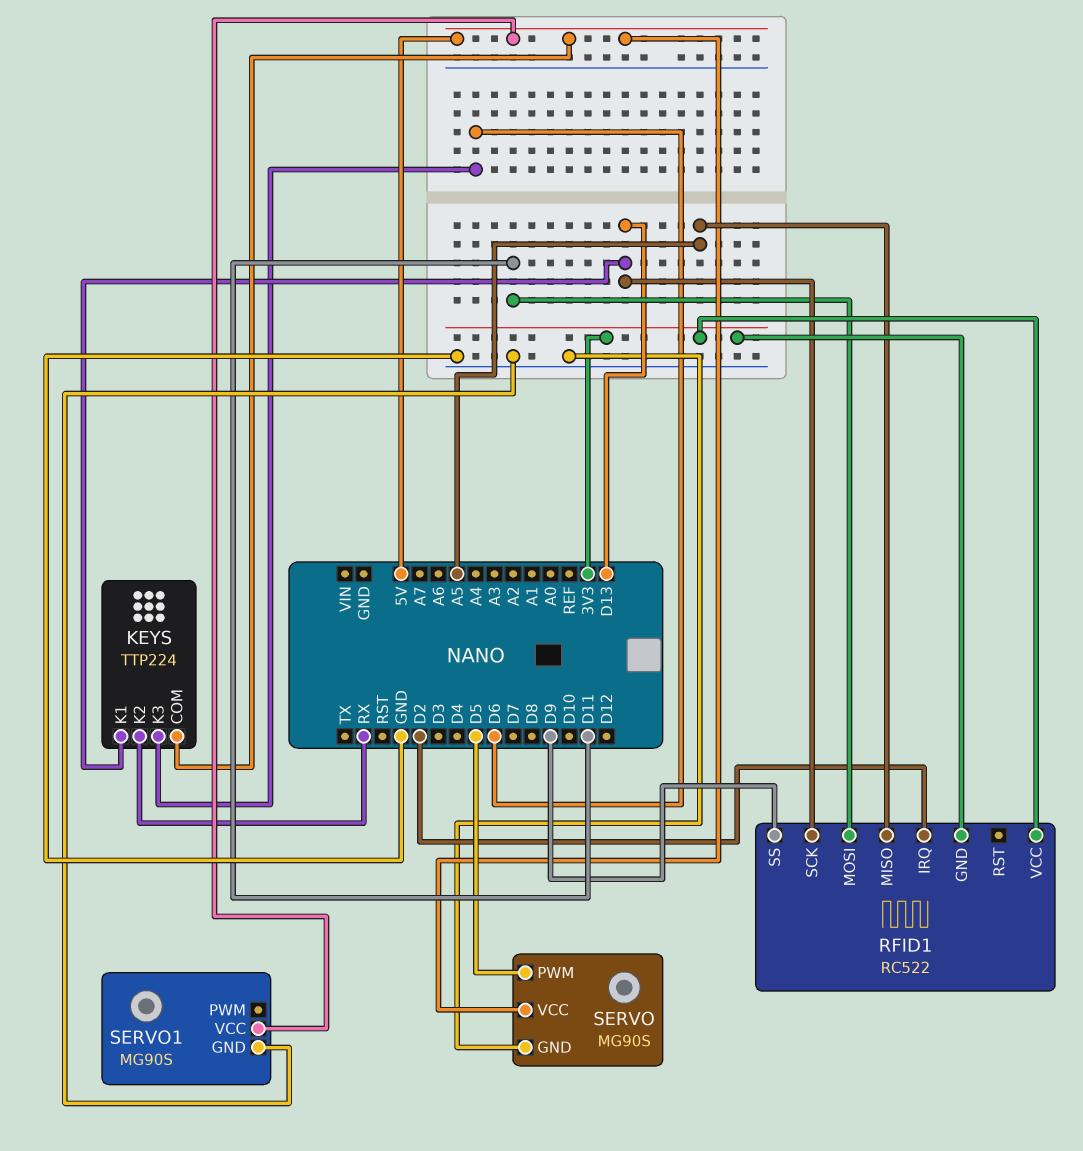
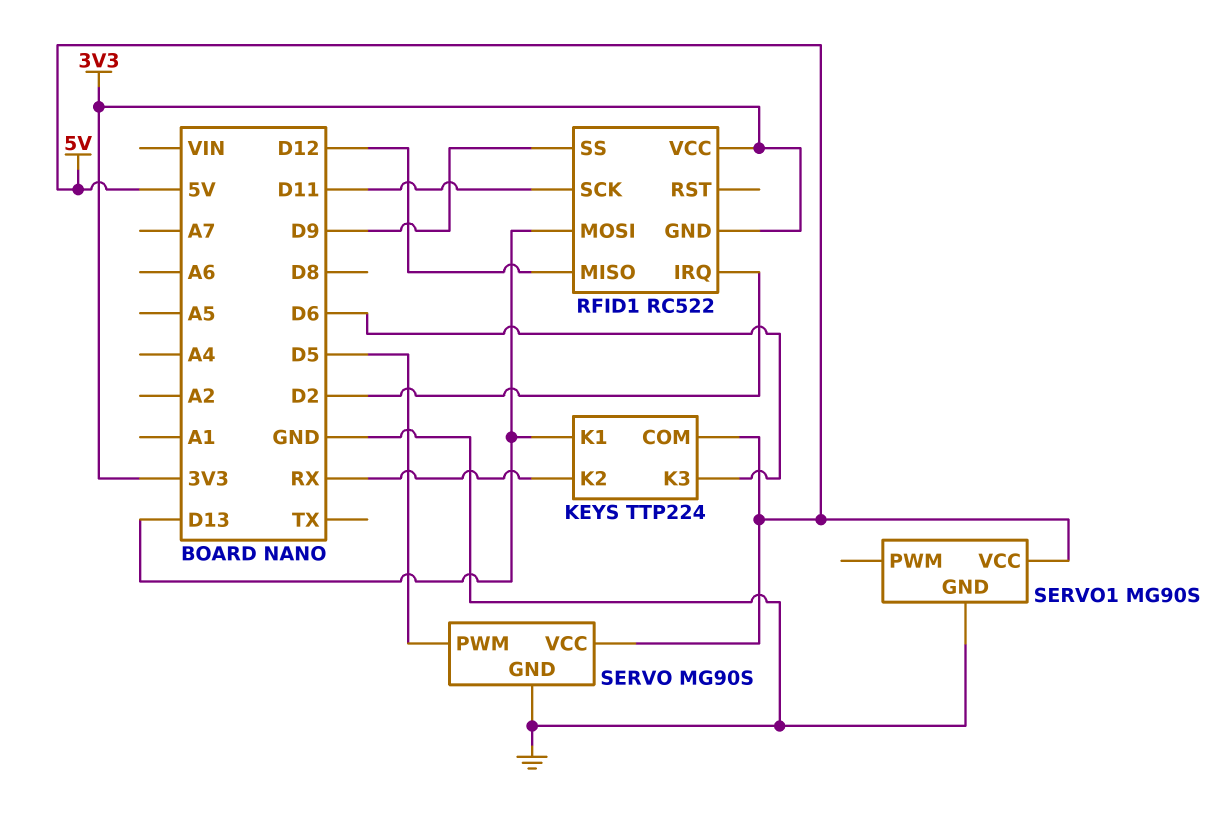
RFID1 pin MISO: A5 -> D12
RFID1 pin MOSI: D11 -> D13
RFID1 pin SCK: D13 -> D11

